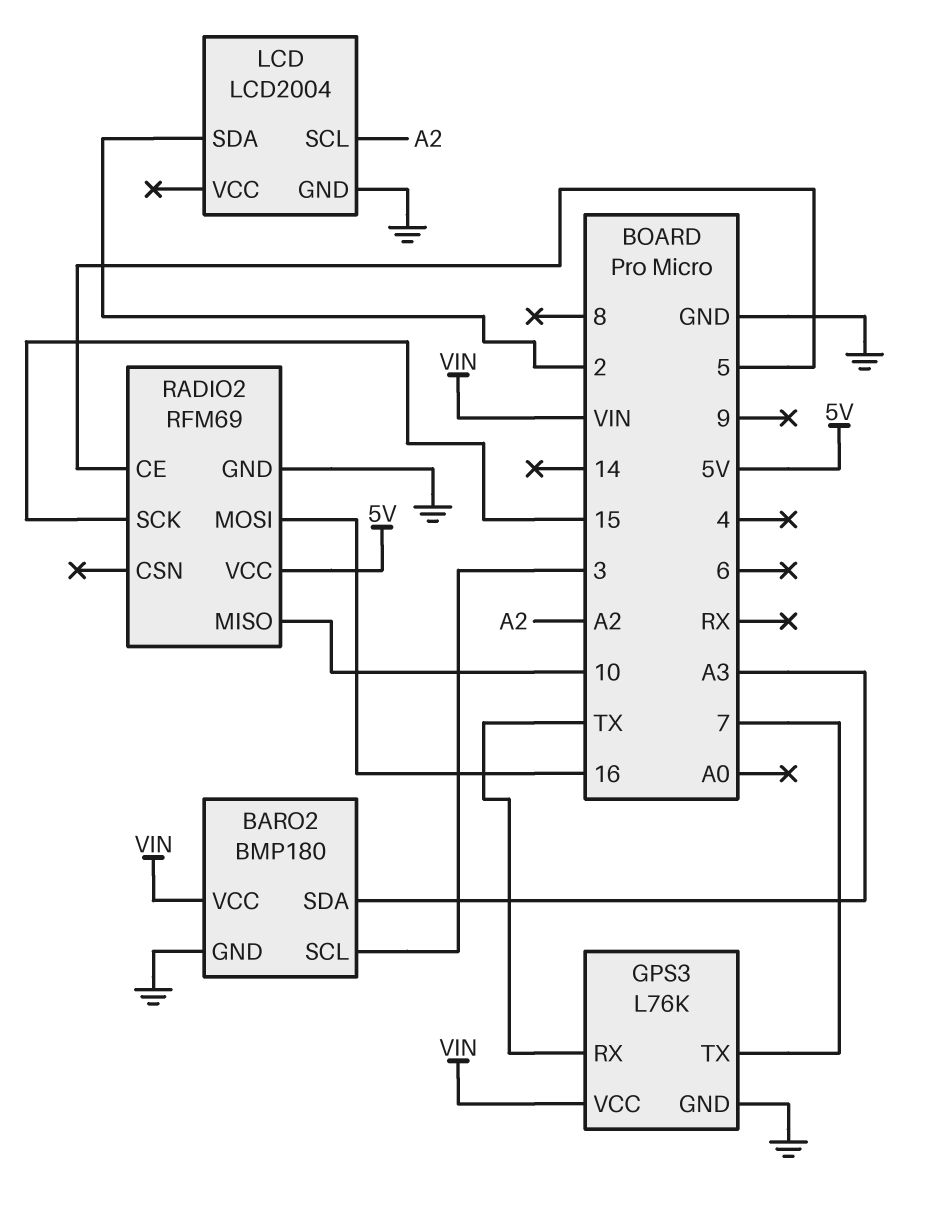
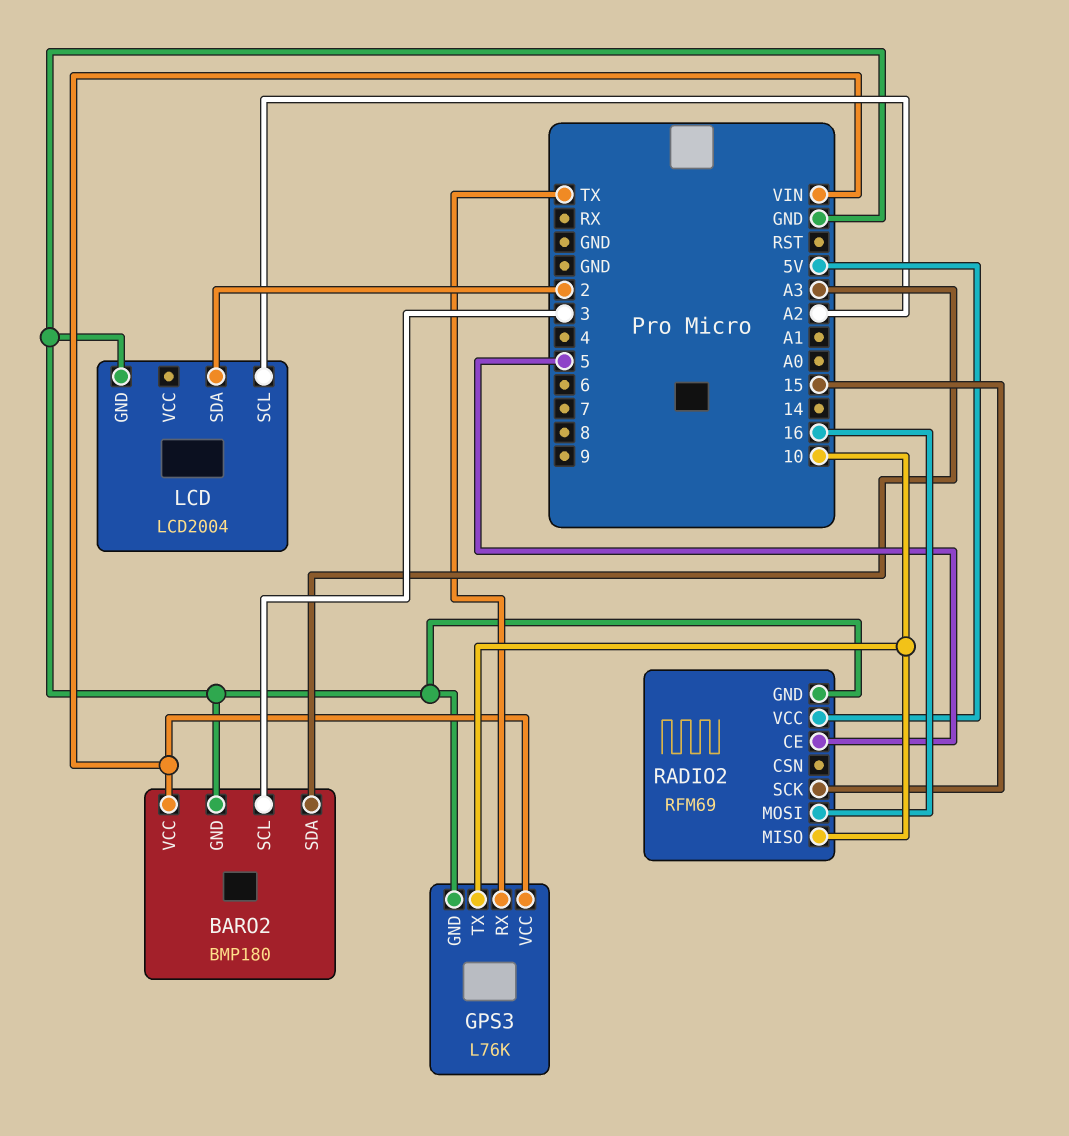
GPS3 pin TX: 7 -> 10

